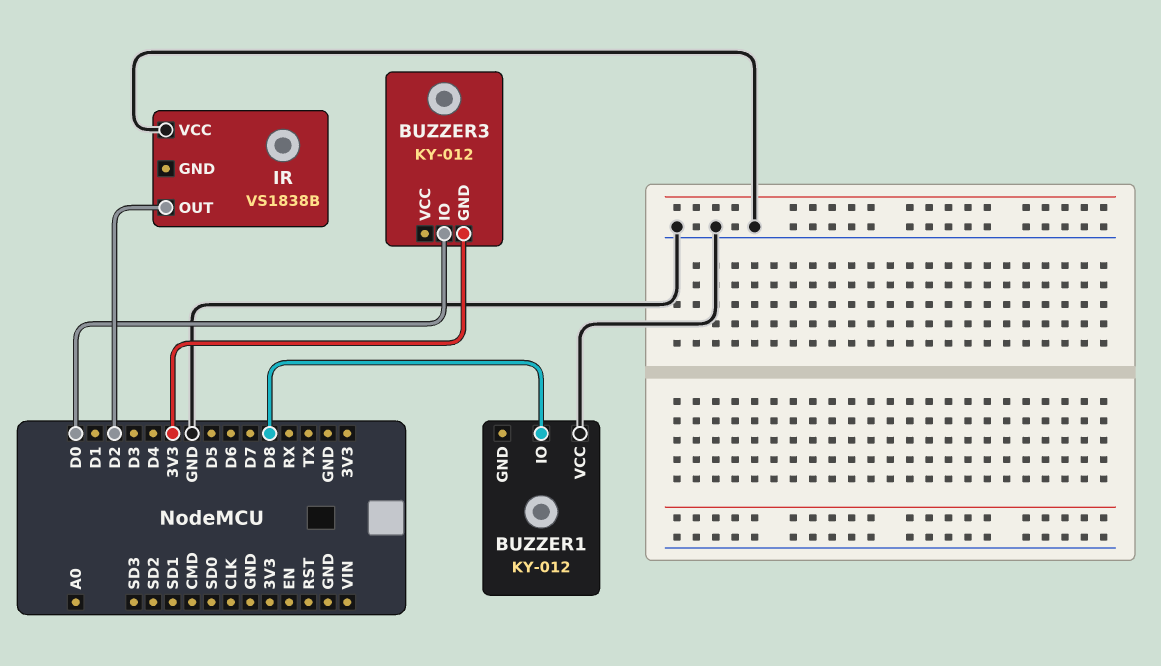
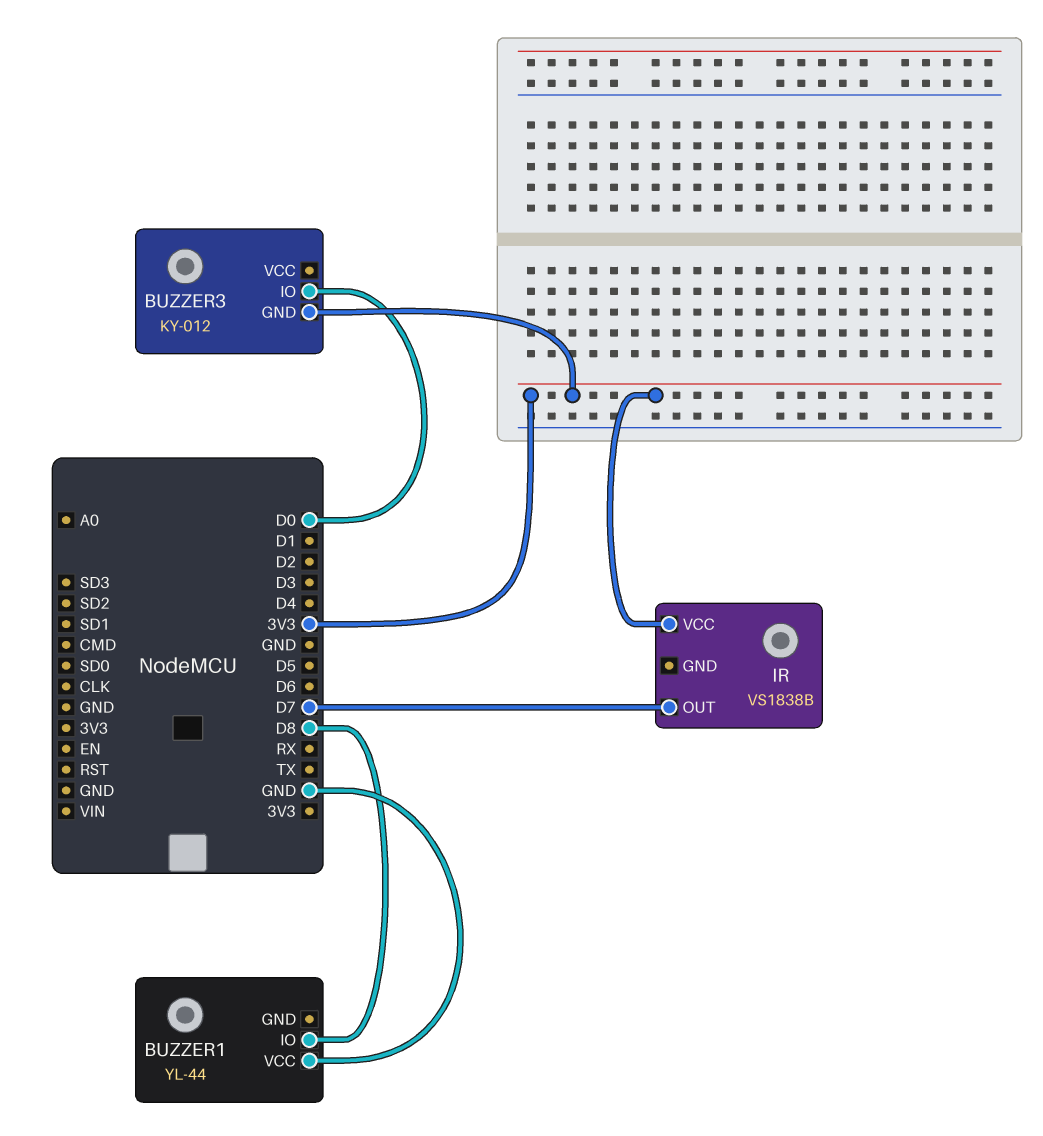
BUZZER1: KY-012 -> YL-44
IR pin OUT: D2 -> D7
IR pin VCC: GND -> 3V3

